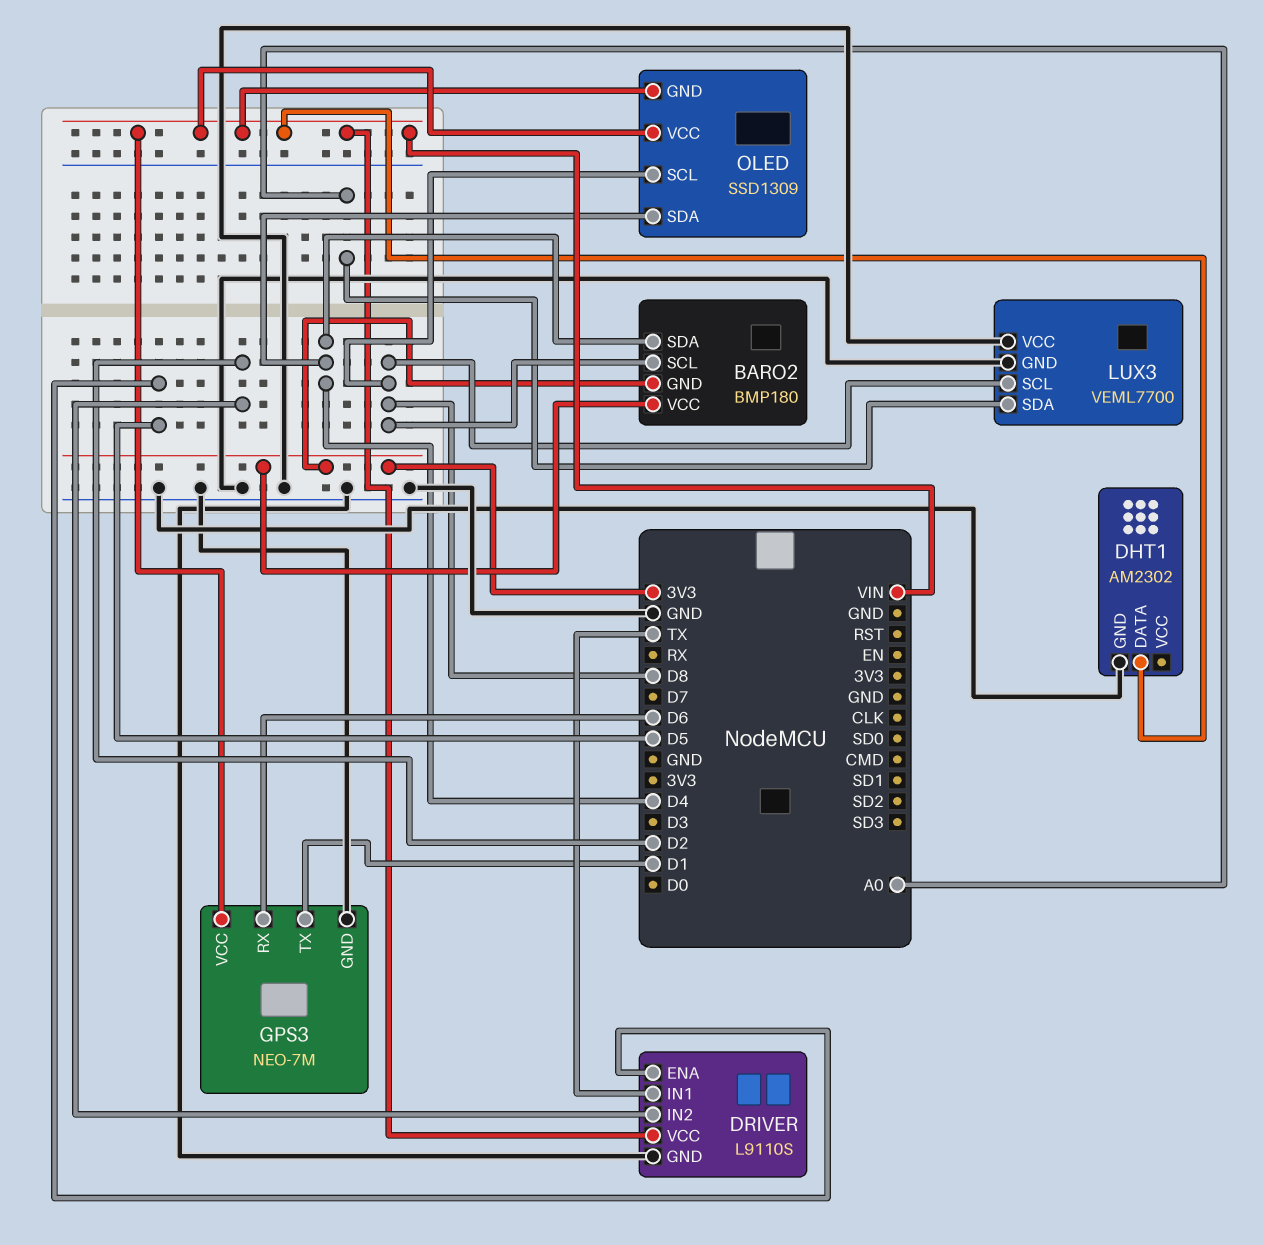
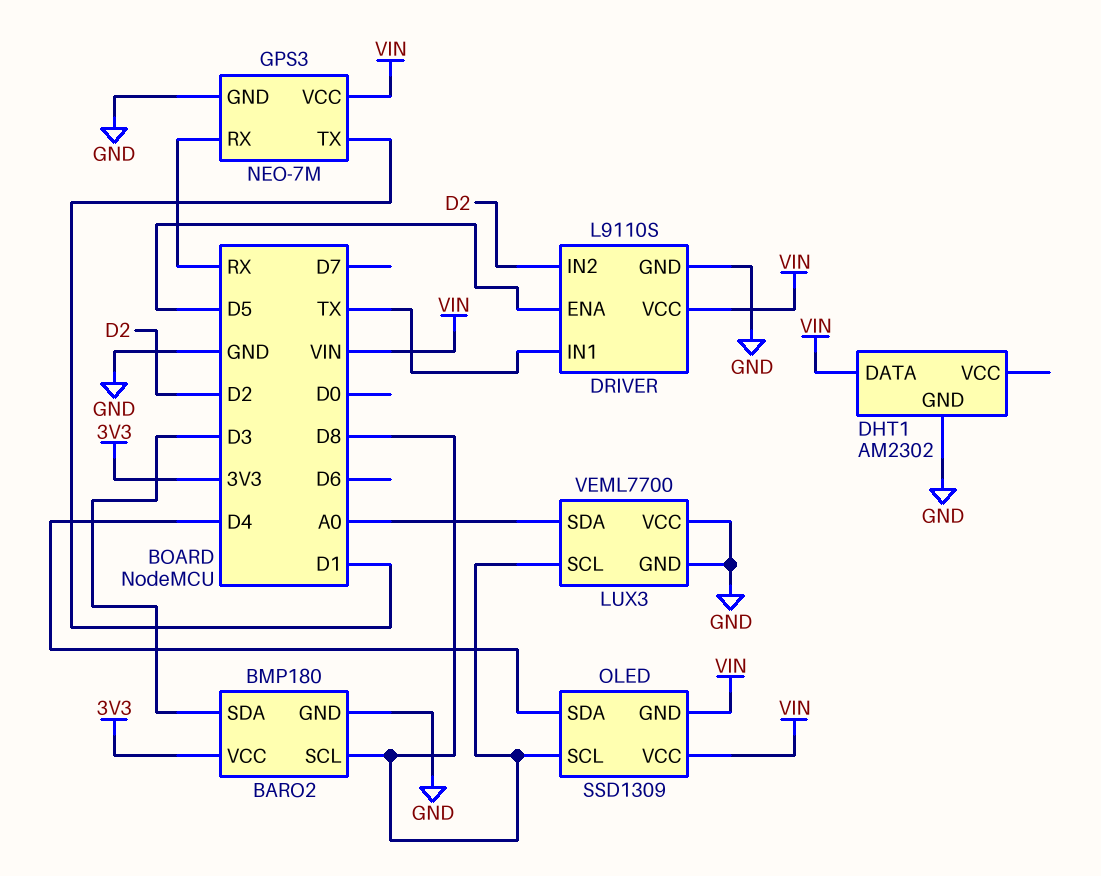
BARO2 pin GND: 3V3 -> GND
BARO2 pin SDA: D4 -> D3
GPS3 pin RX: D6 -> RX

